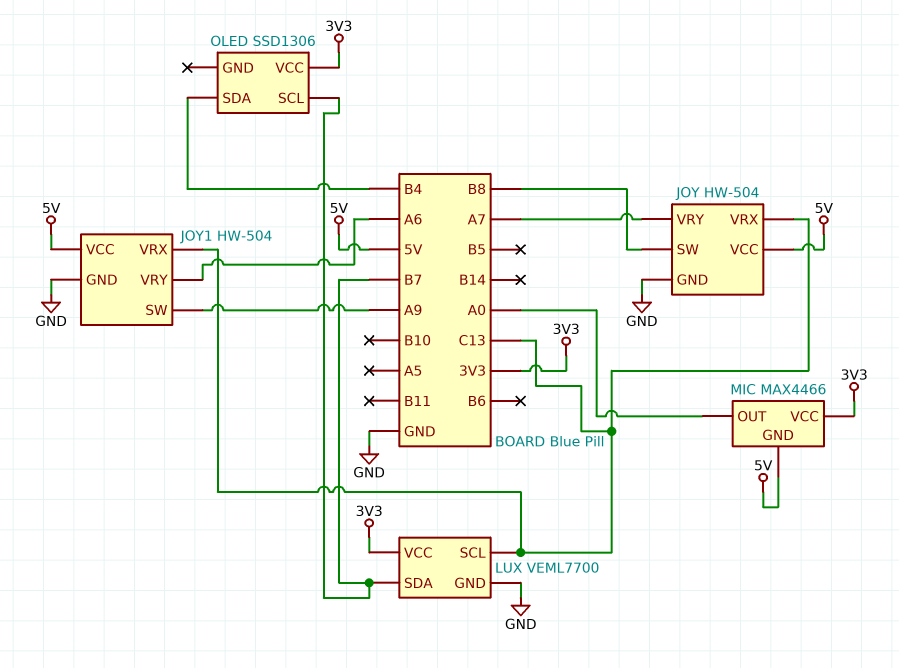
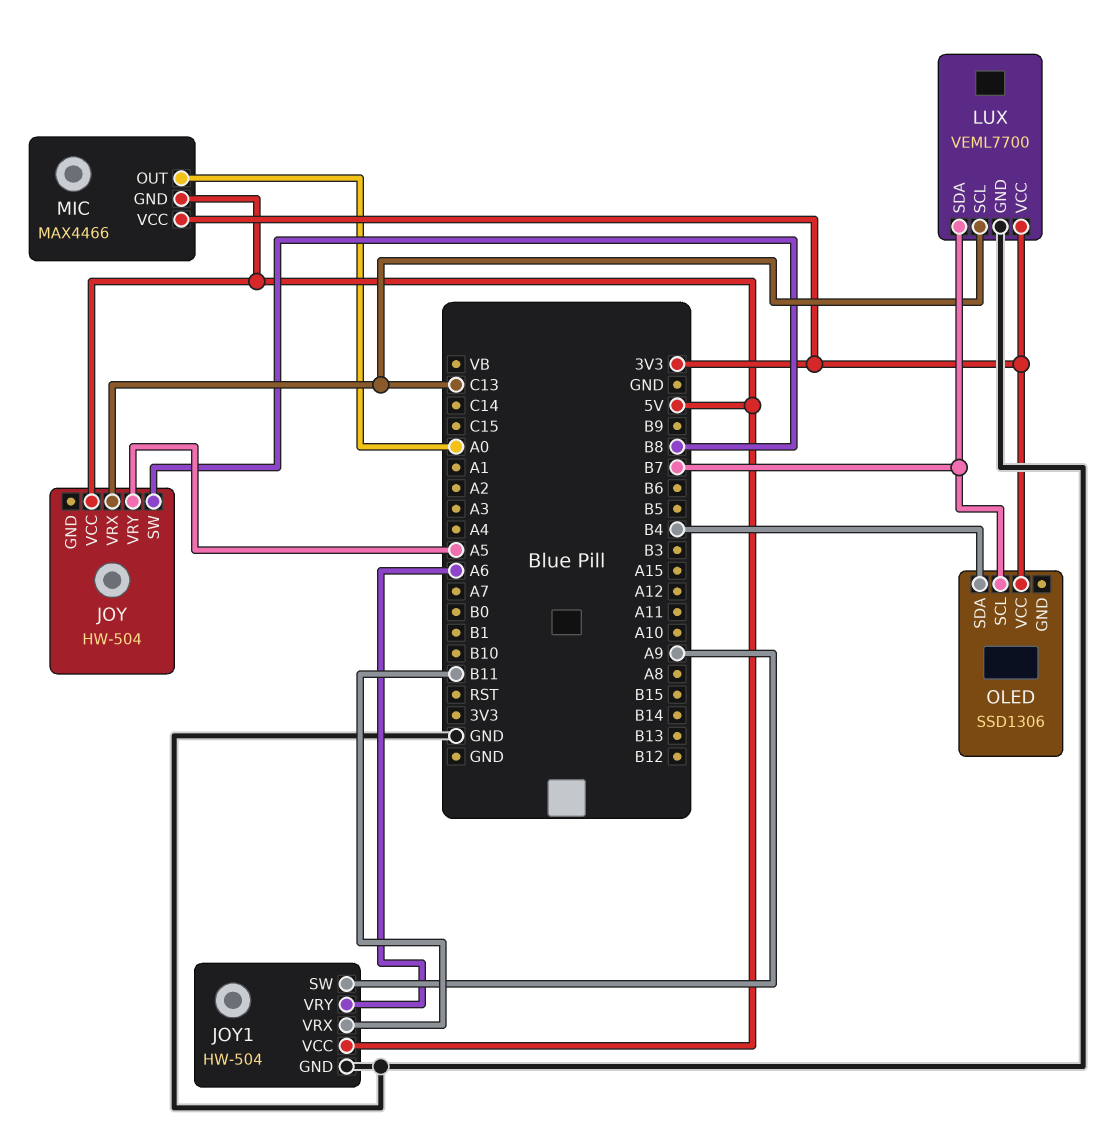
JOY pin GND: GND -> none
JOY pin VRY: A7 -> A5
JOY1 pin VRX: C13 -> B11

